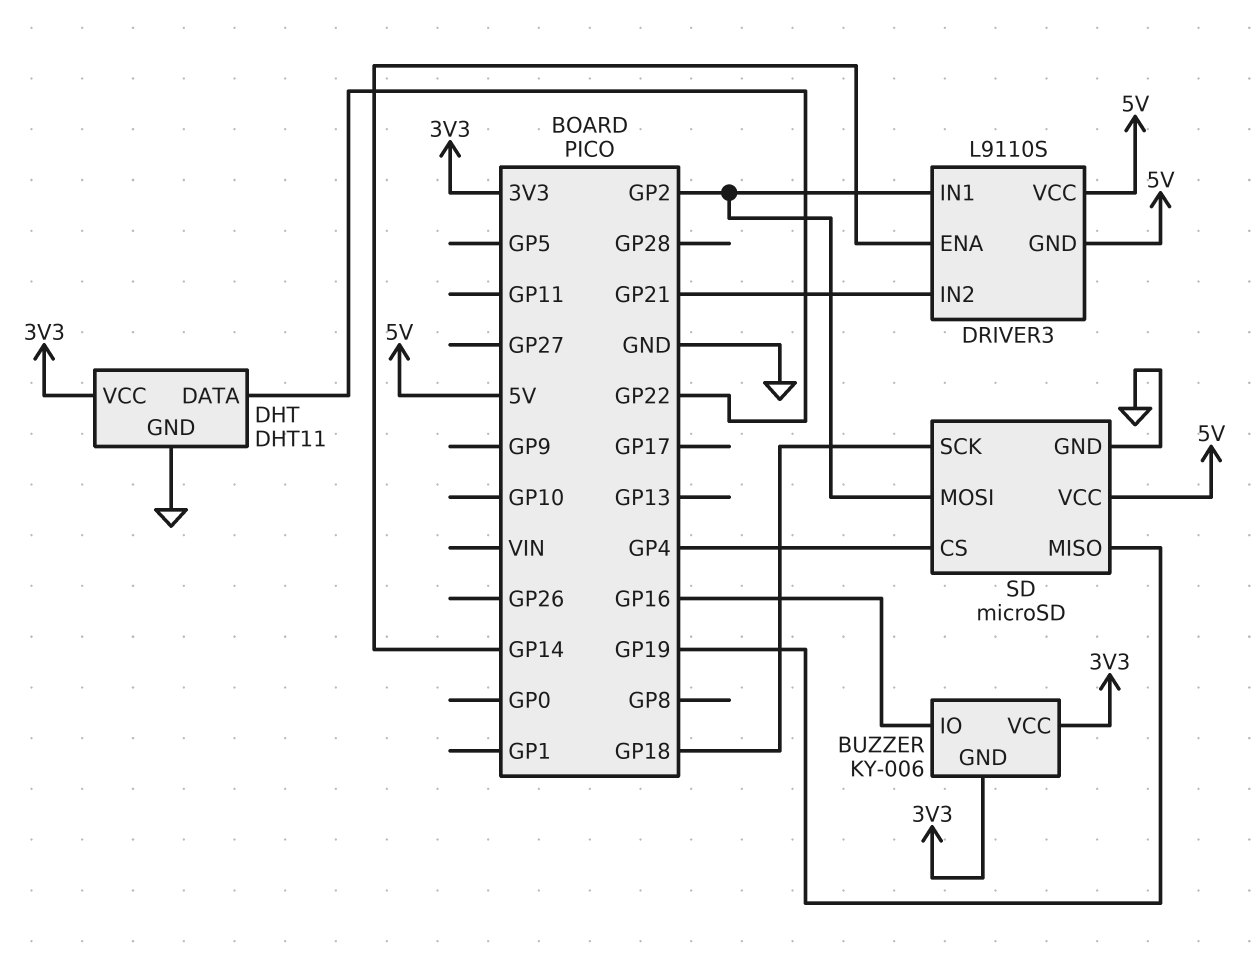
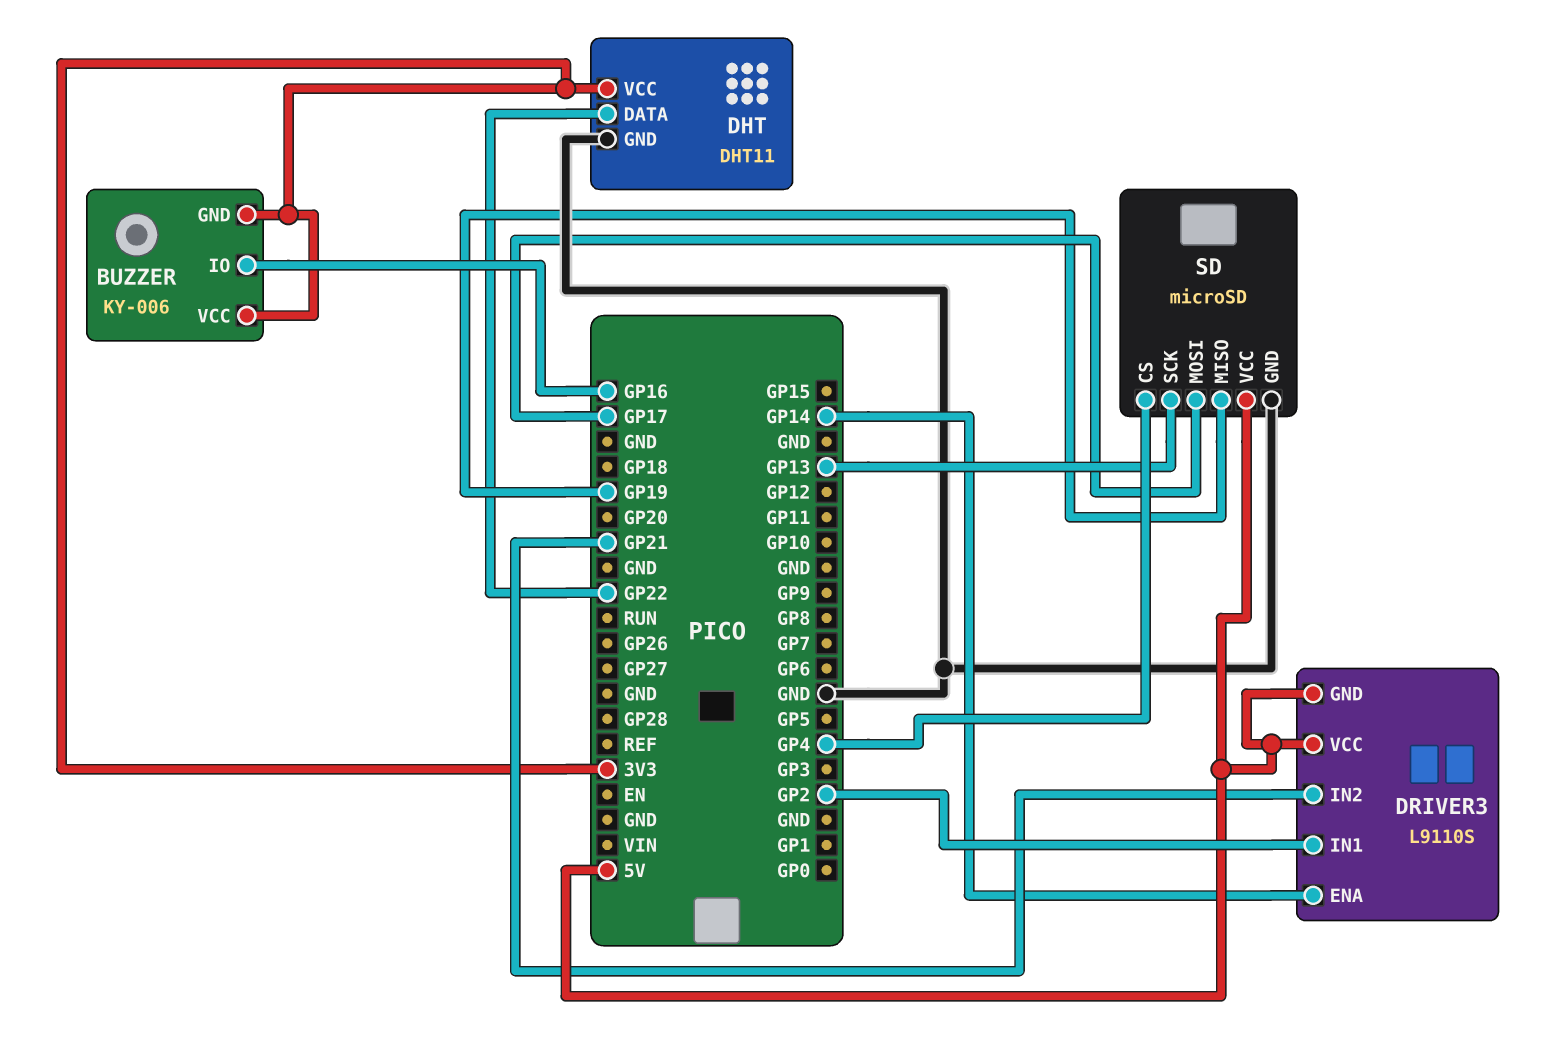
SD pin MOSI: GP2 -> GP17
SD pin SCK: GP18 -> GP13

